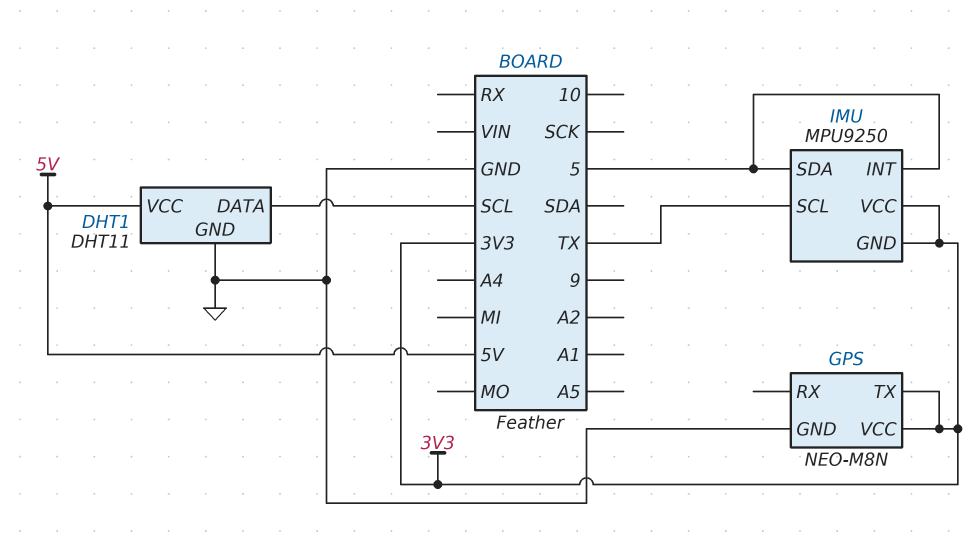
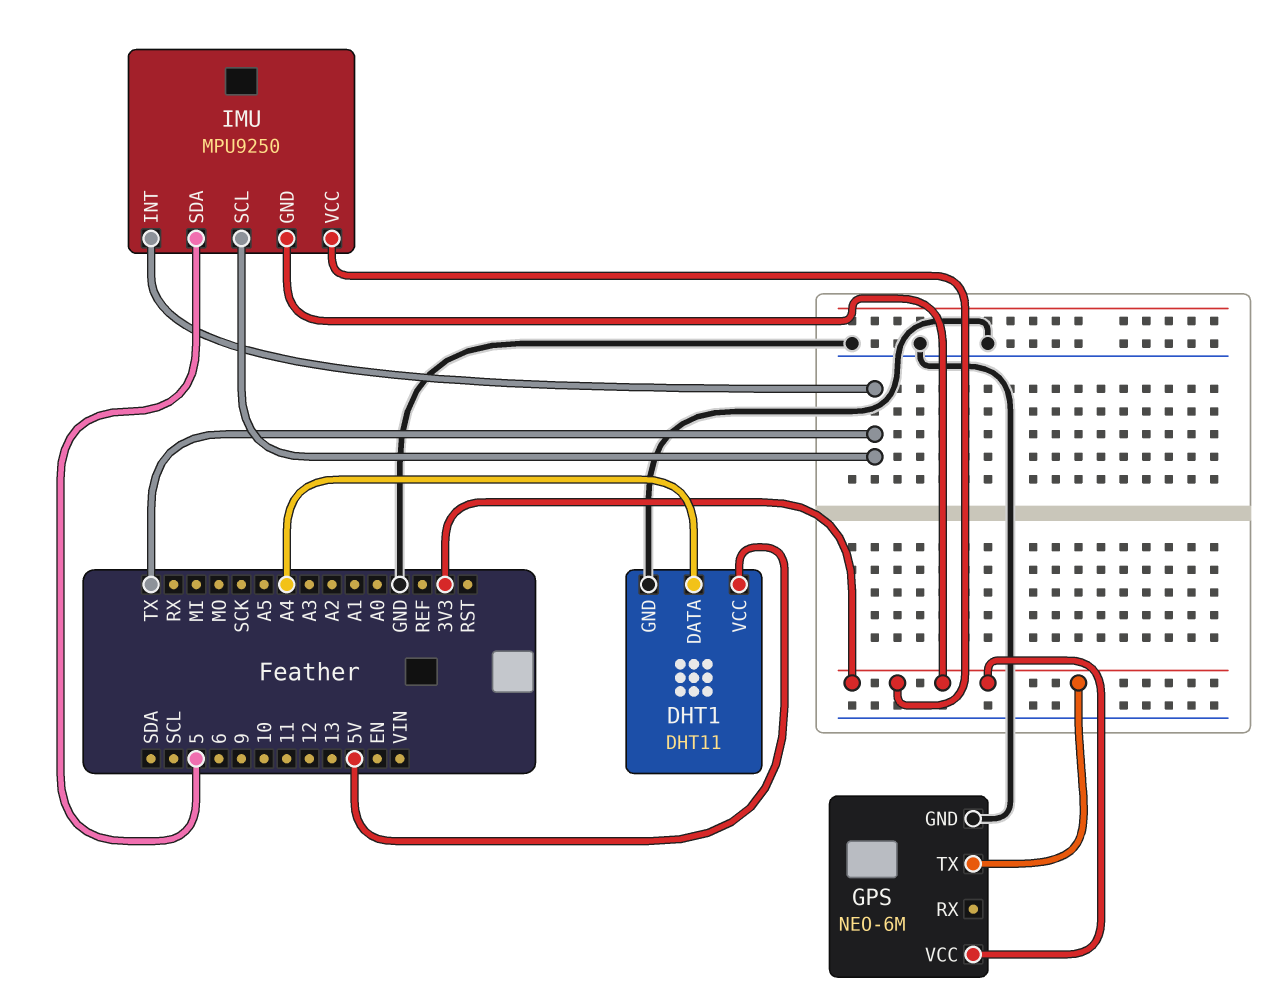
DHT1 pin DATA: SCL -> A4
GPS: NEO-M8N -> NEO-6M
IMU pin INT: 5 -> TX

